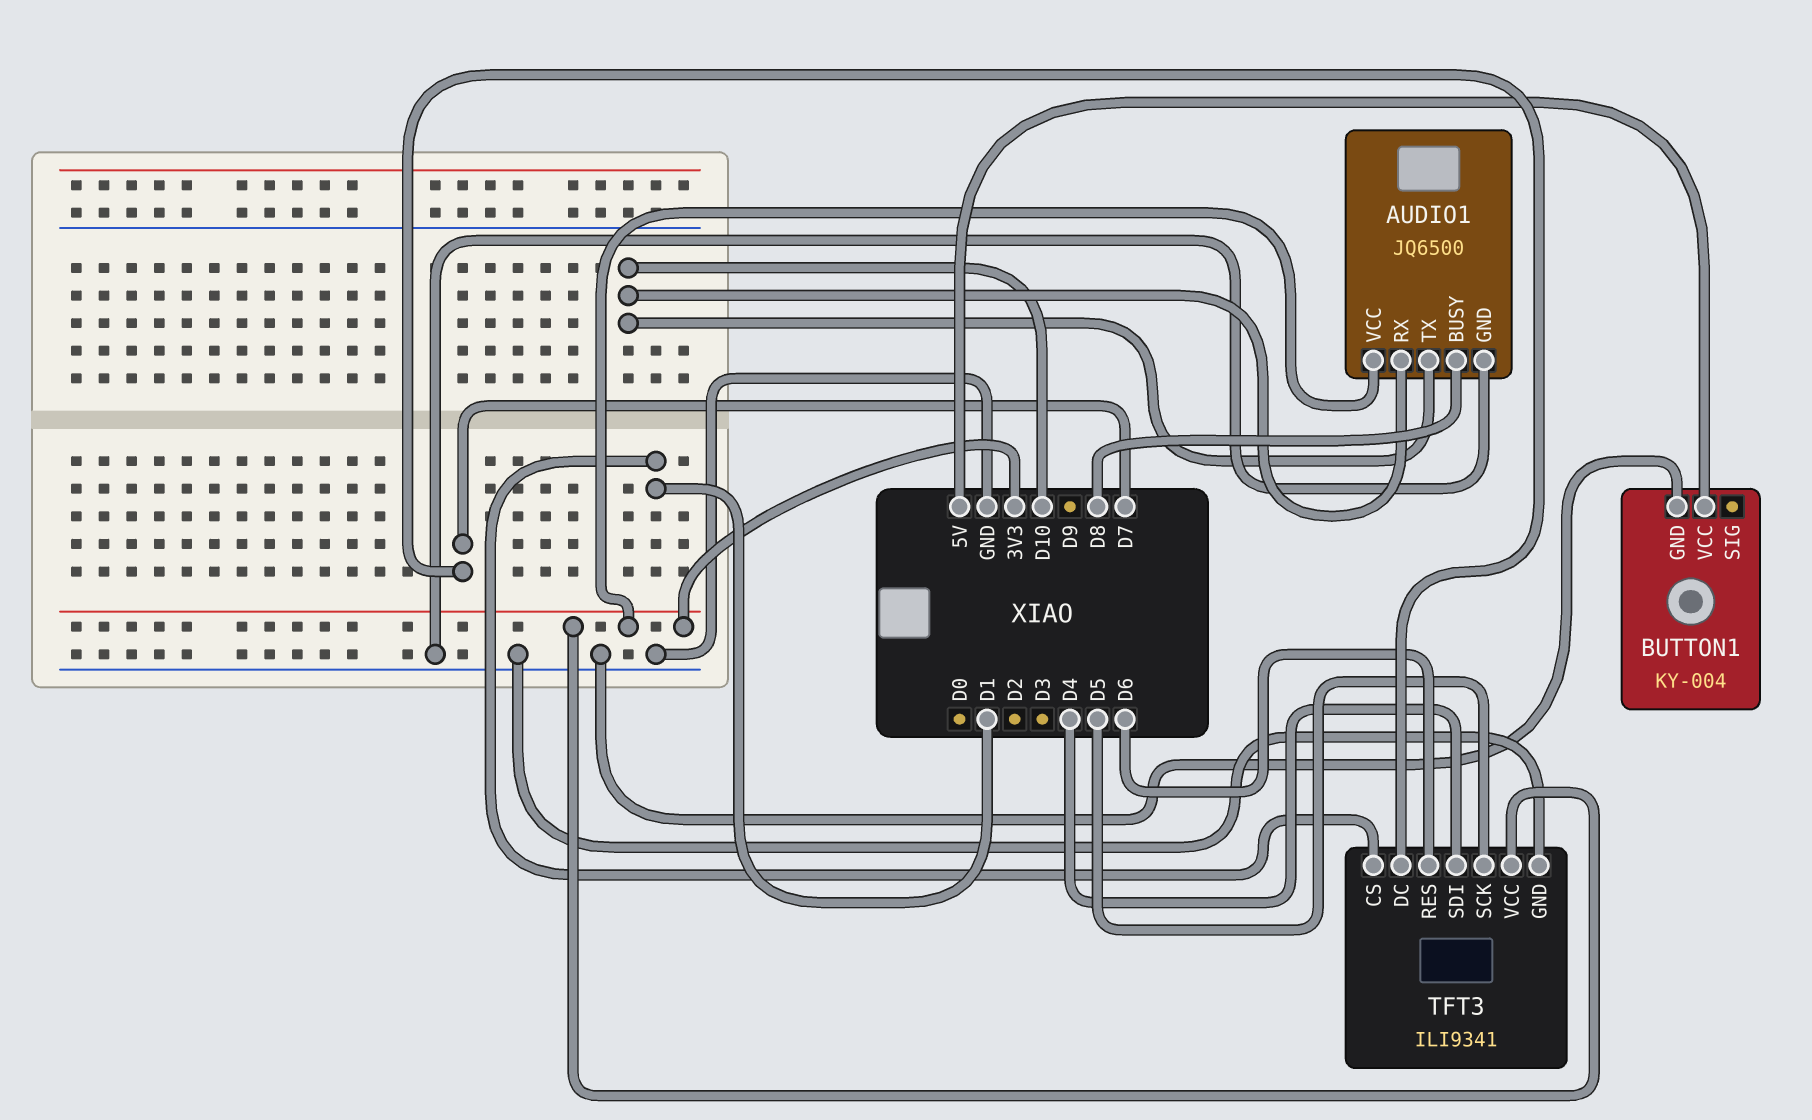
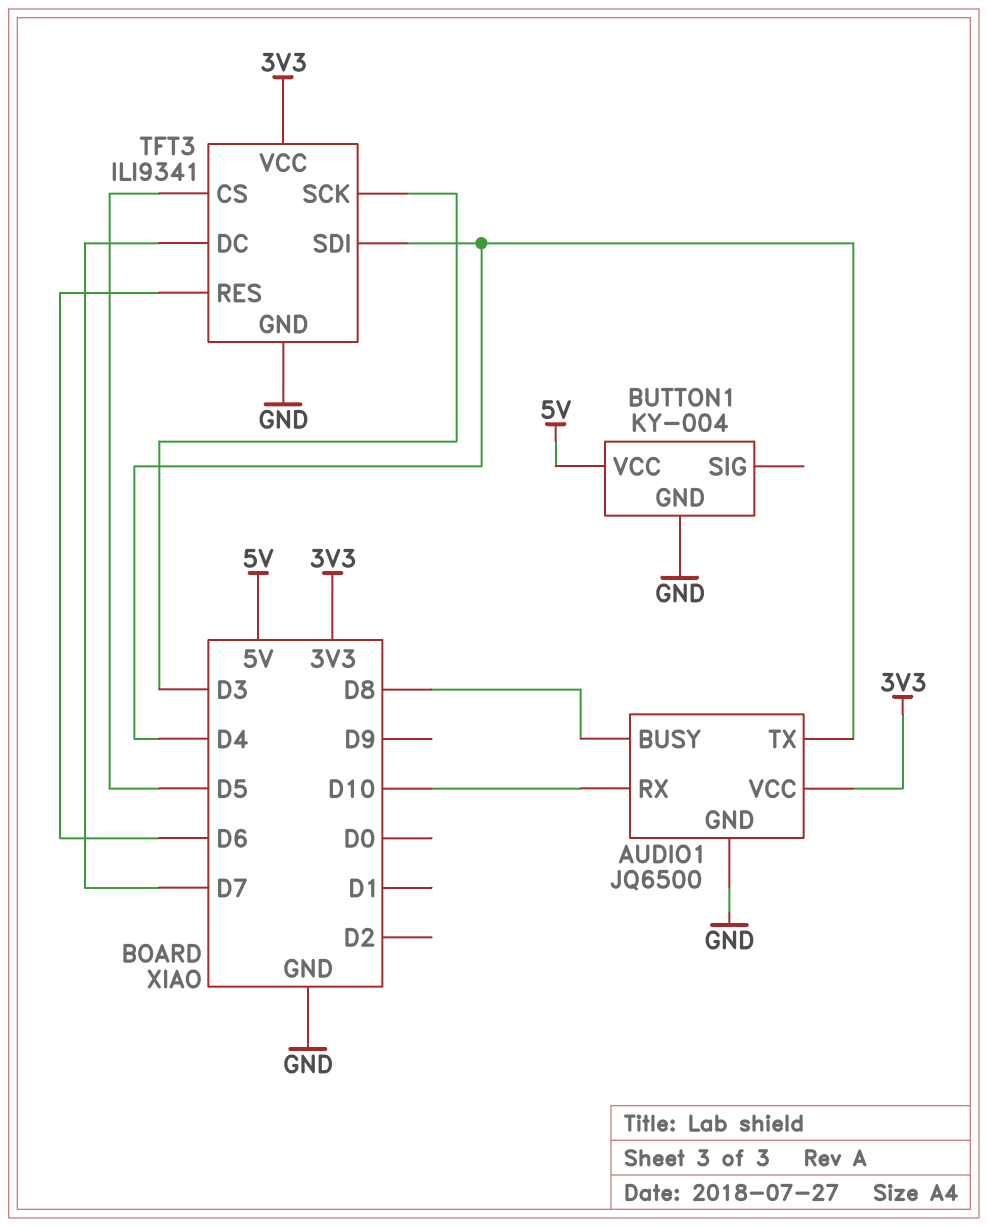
AUDIO1 pin TX: D10 -> D4
TFT3 pin CS: D1 -> D5
TFT3 pin SCK: D5 -> D3

